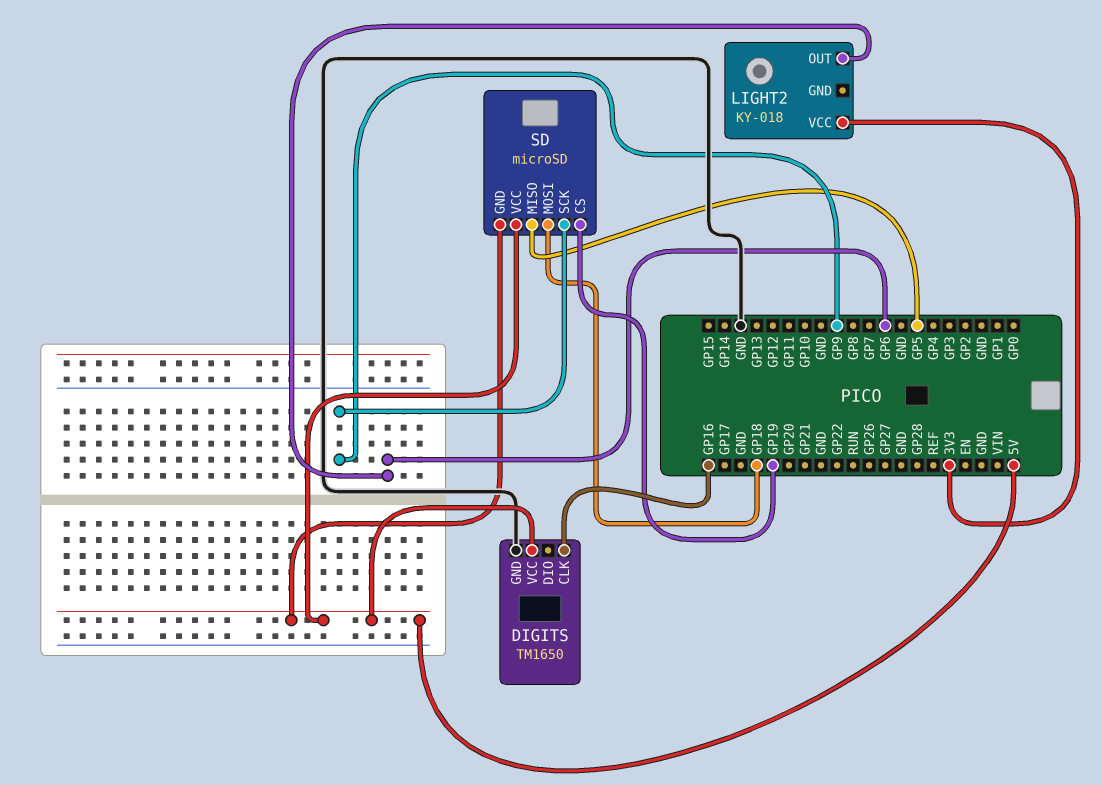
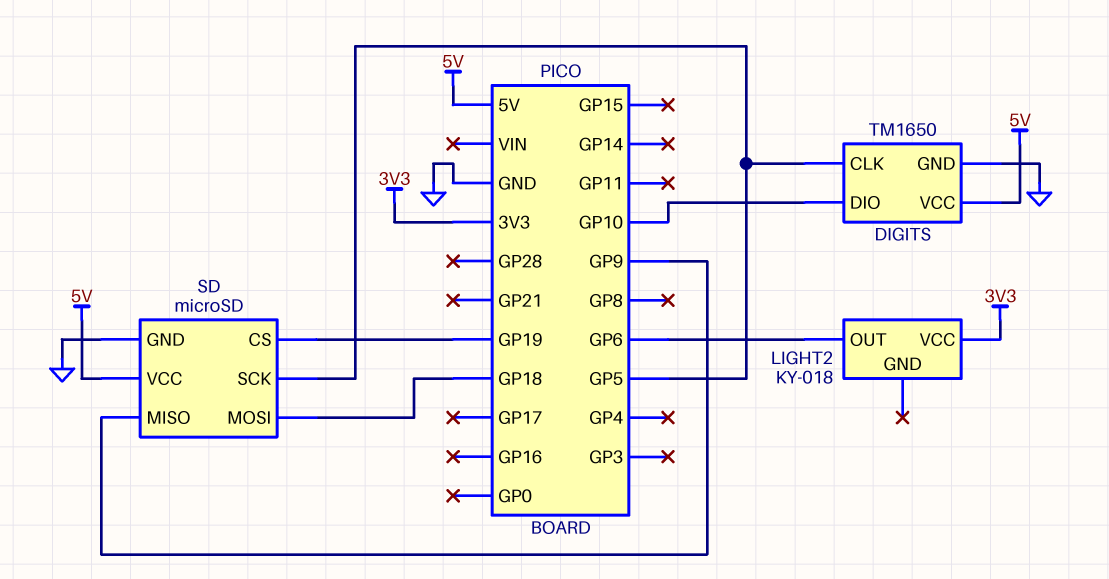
DIGITS pin CLK: GP16 -> GP5
DIGITS pin DIO: none -> GP10
SD pin GND: 5V -> GND
SD pin MISO: GP5 -> GP9
SD pin SCK: GP9 -> GP5

